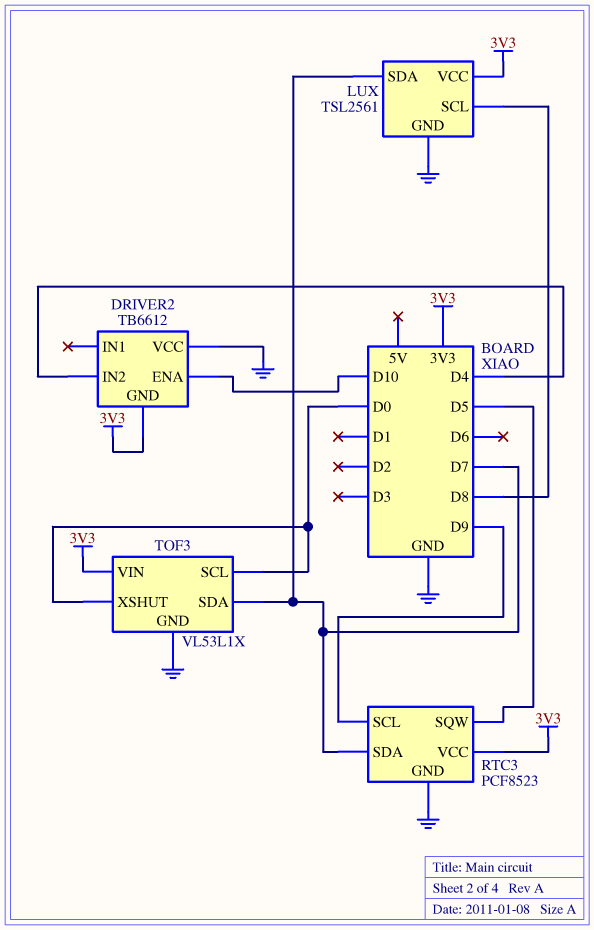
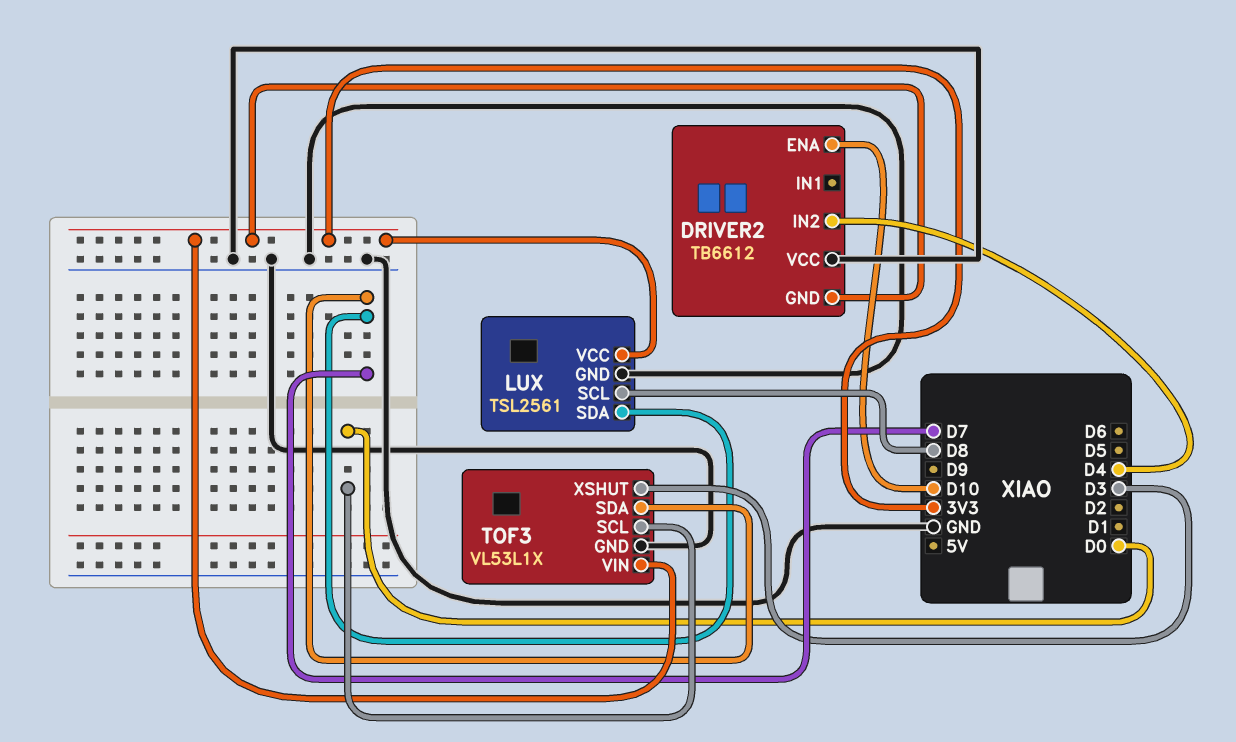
RTC3: PCF8523 -> none
RTC3 pin GND: GND -> none
RTC3 pin SCL: D9 -> none
RTC3 pin SDA: D7 -> none
RTC3 pin SQW: D5 -> none
RTC3 pin VCC: 3V3 -> none
TOF3 pin XSHUT: D0 -> D3

